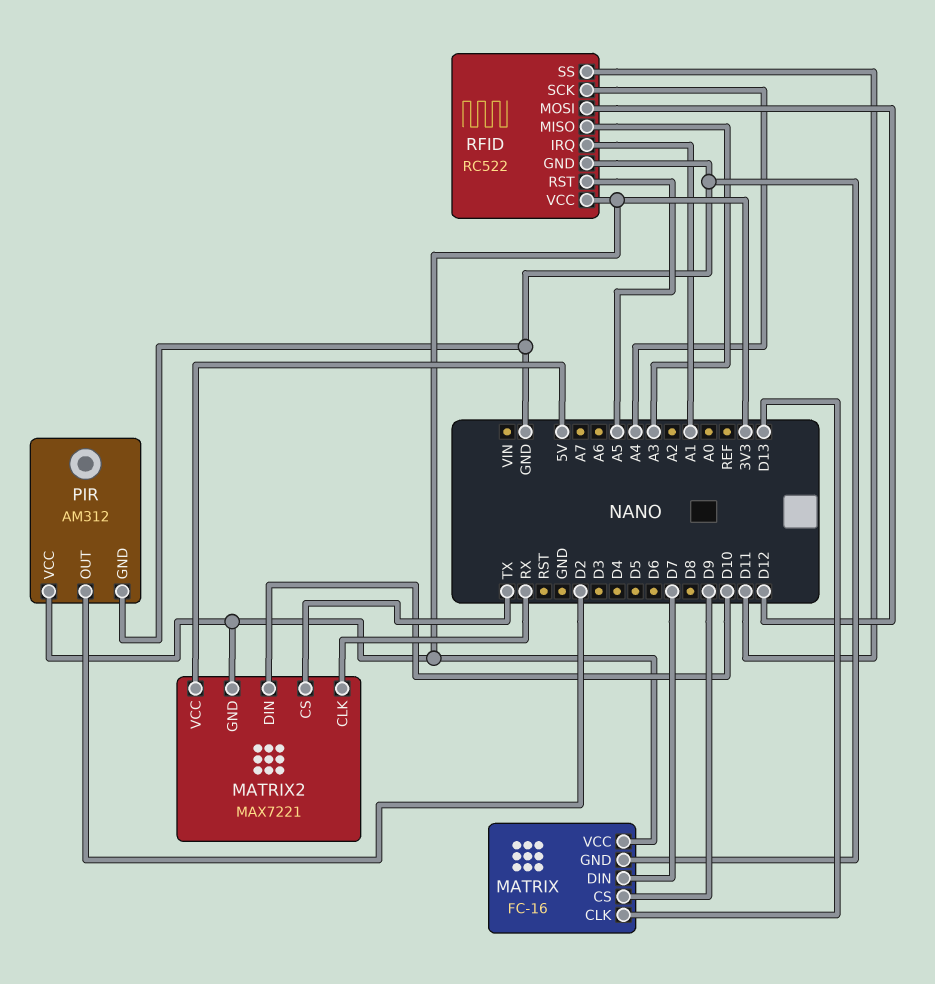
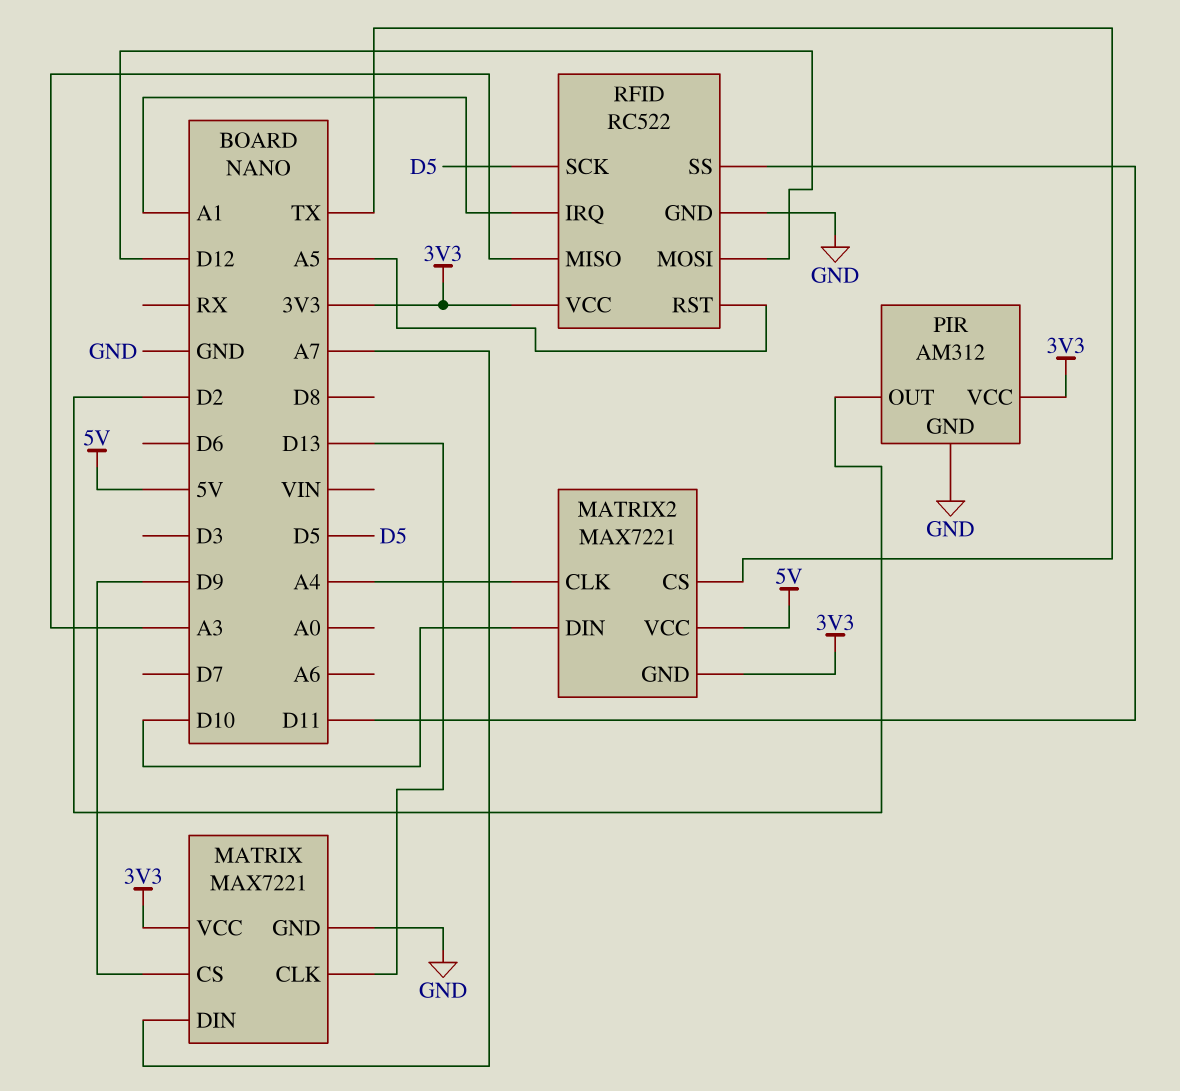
MATRIX: FC-16 -> MAX7221
MATRIX pin DIN: D7 -> A7
MATRIX2 pin CLK: RX -> A4
RFID pin SCK: A4 -> D5

